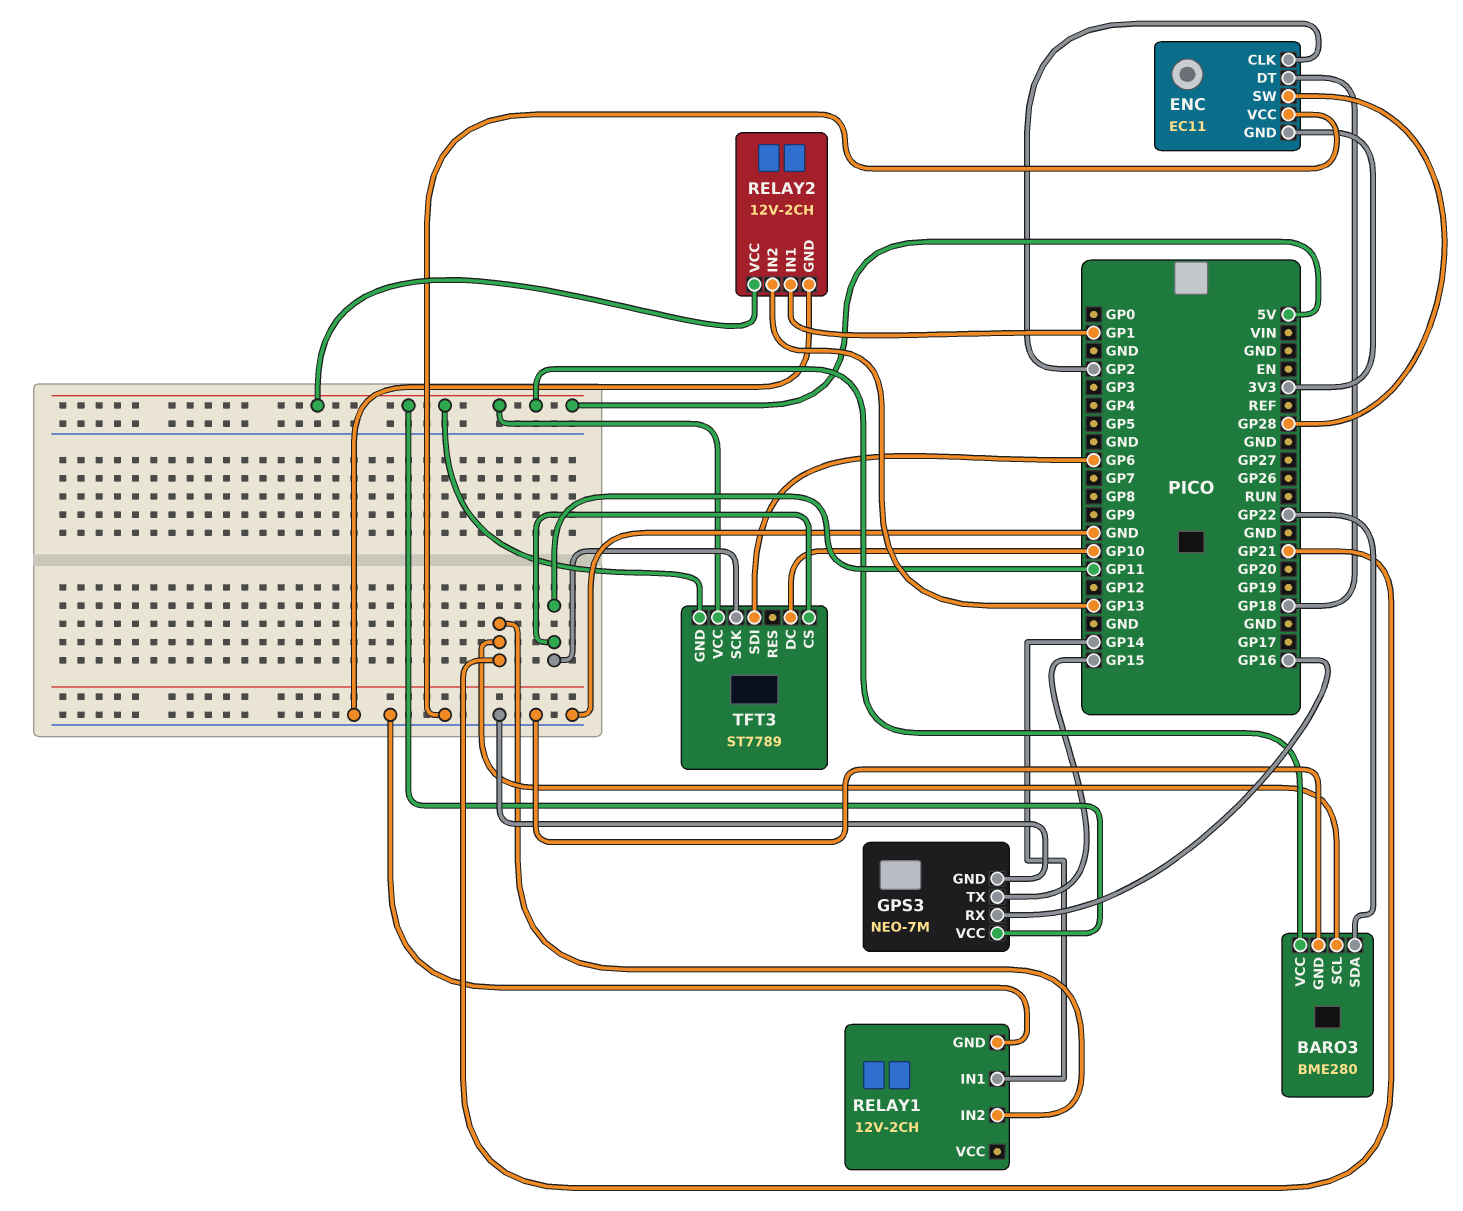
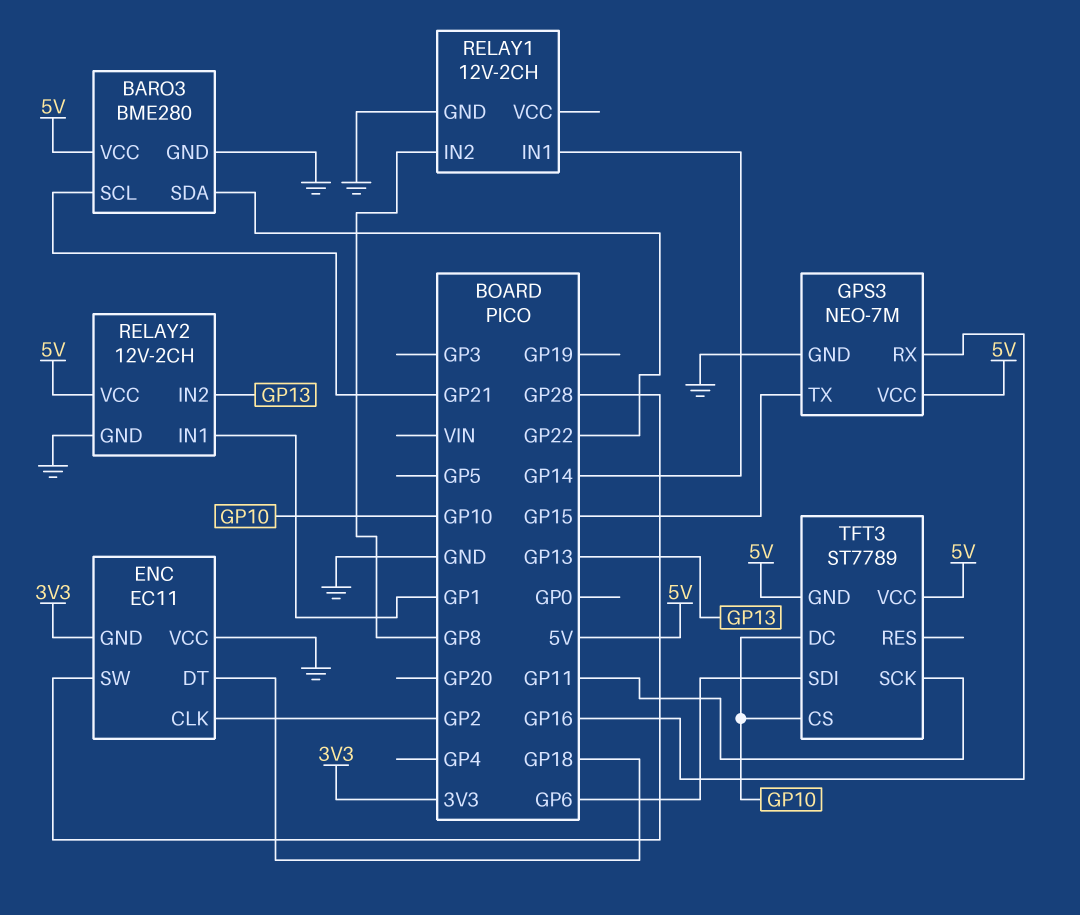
RELAY1 pin IN2: GP21 -> GP8
TFT3 pin CS: GP11 -> GP10

